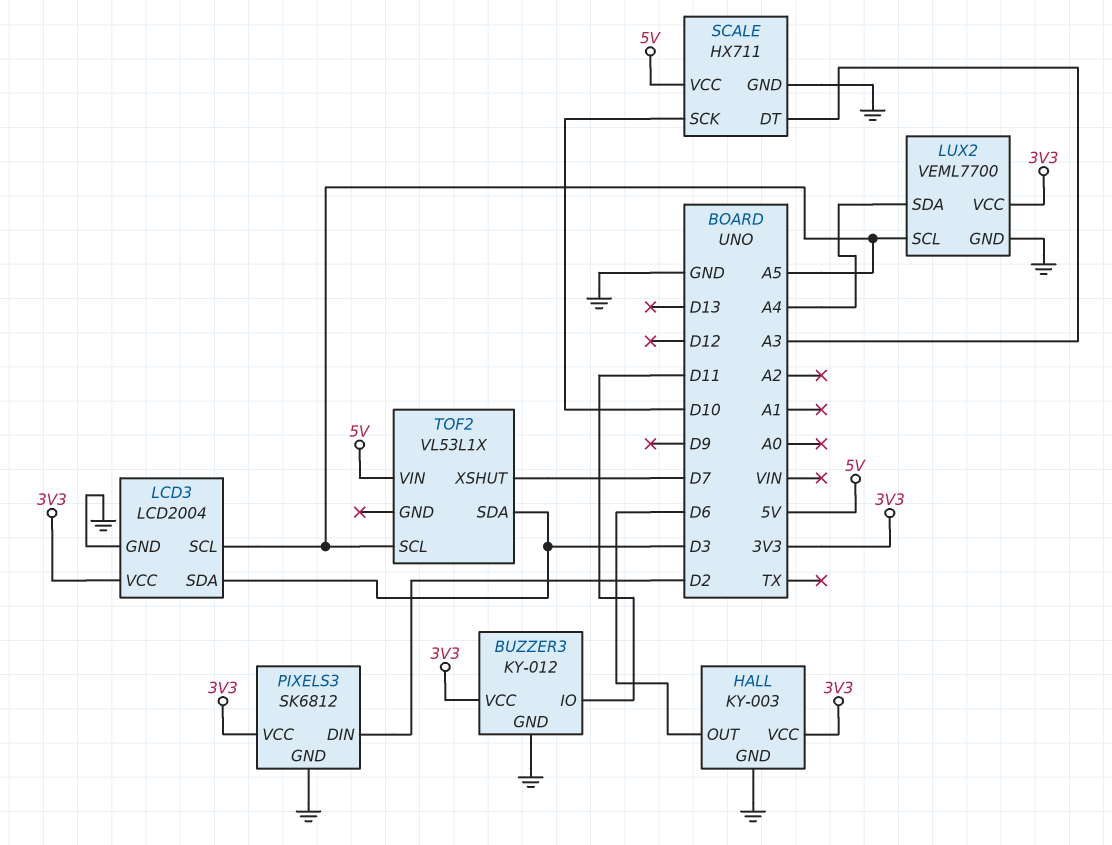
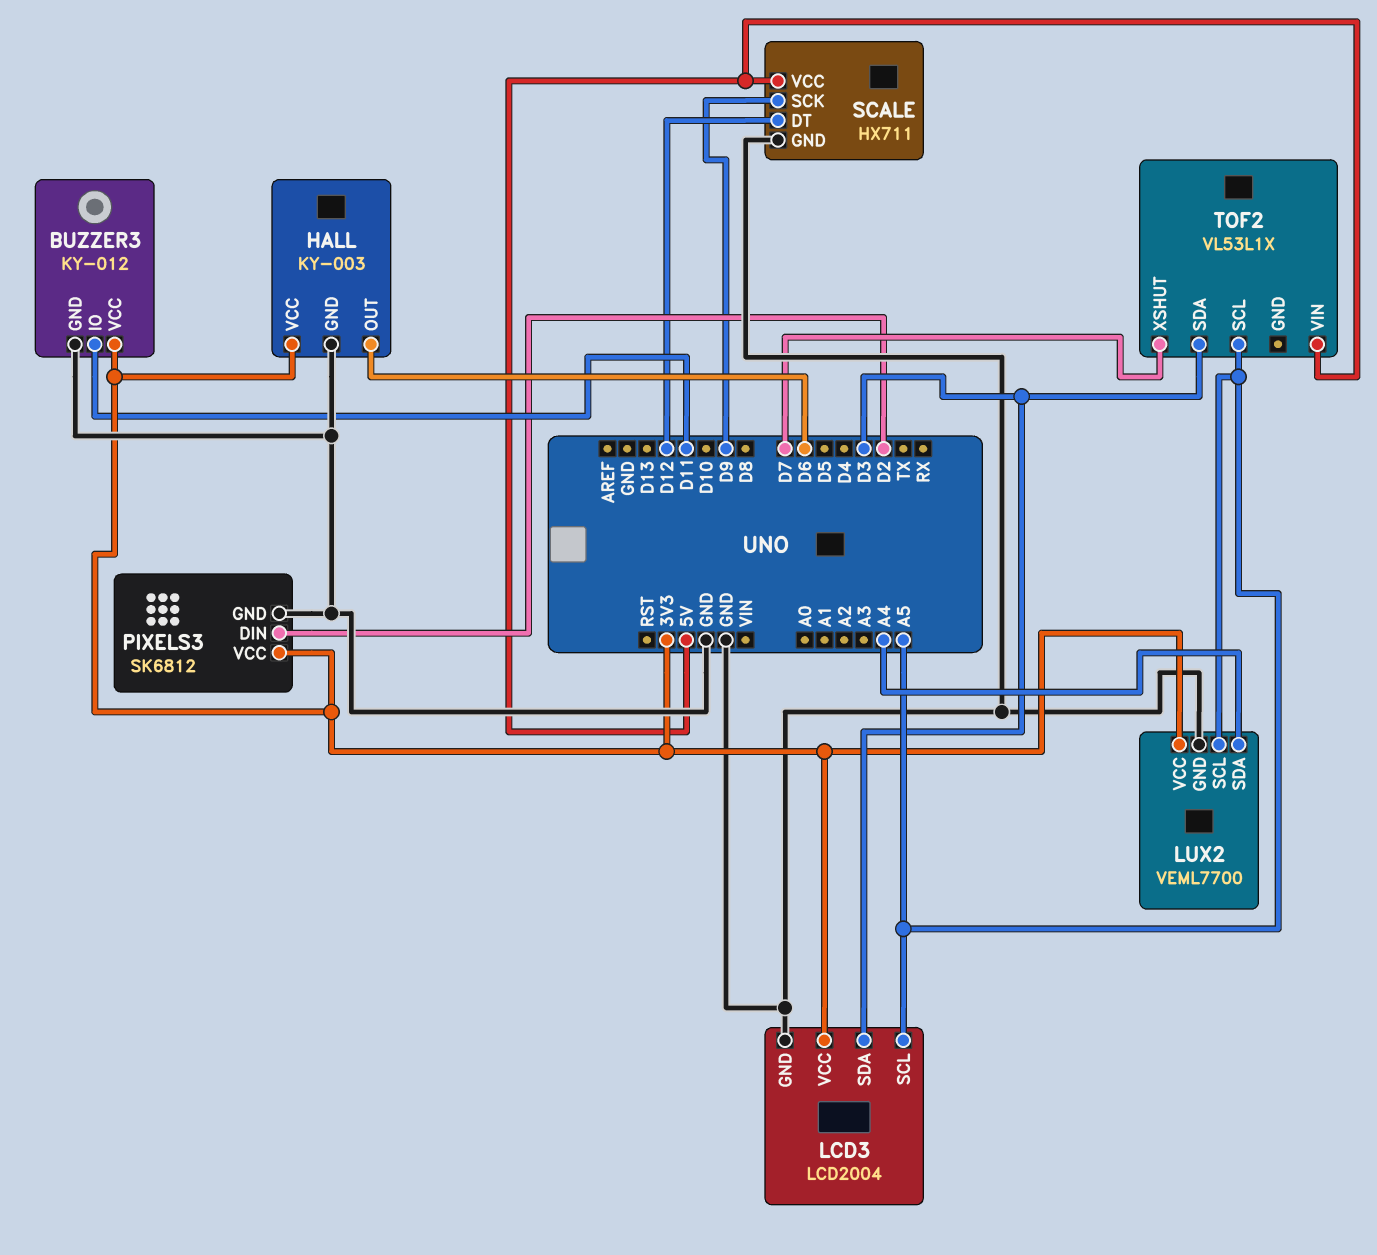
SCALE pin DT: A3 -> D12
SCALE pin SCK: D10 -> D9

